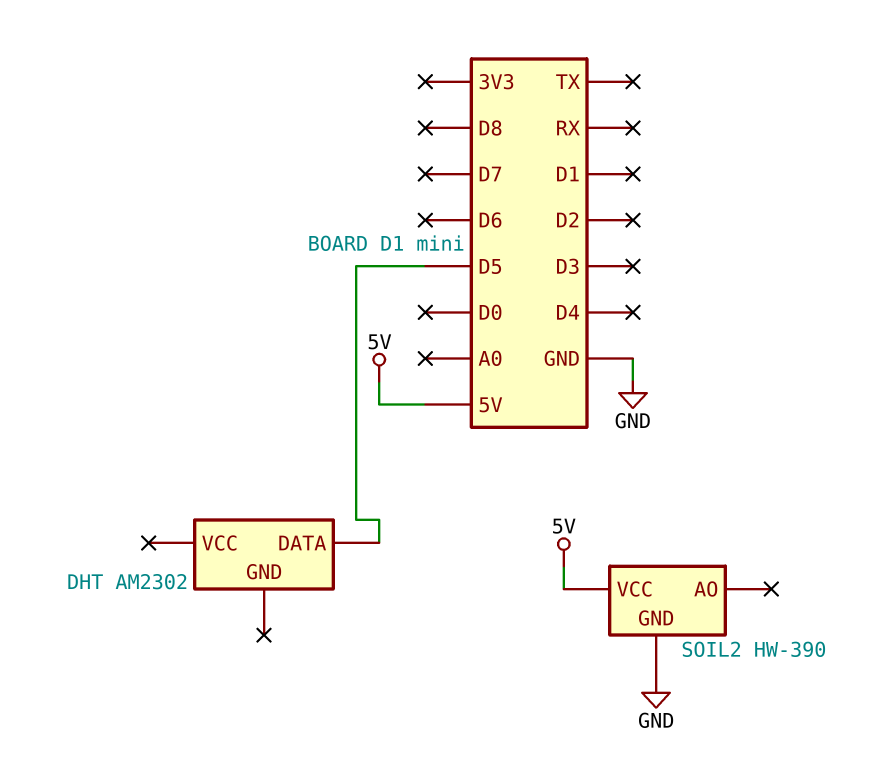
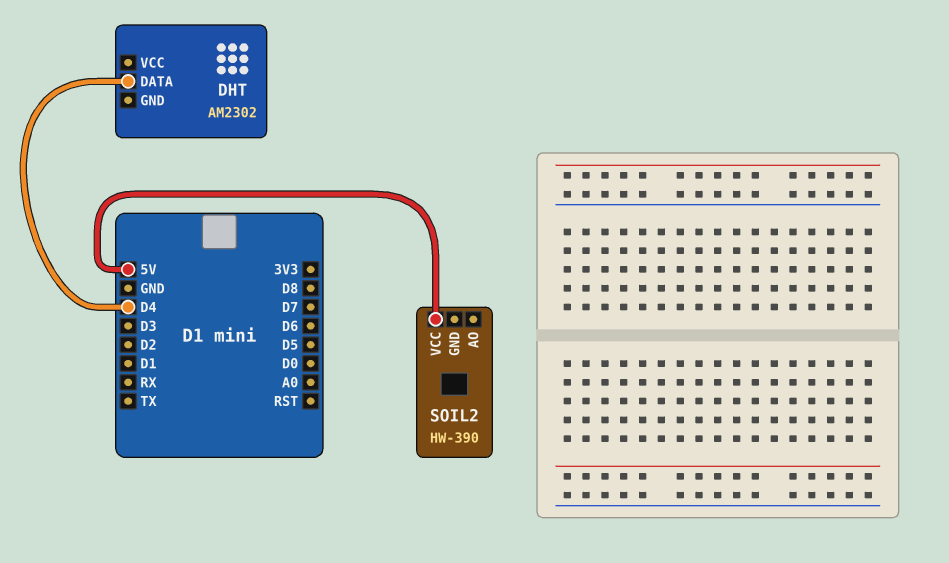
DHT pin DATA: D5 -> D4
SOIL2 pin GND: GND -> none

